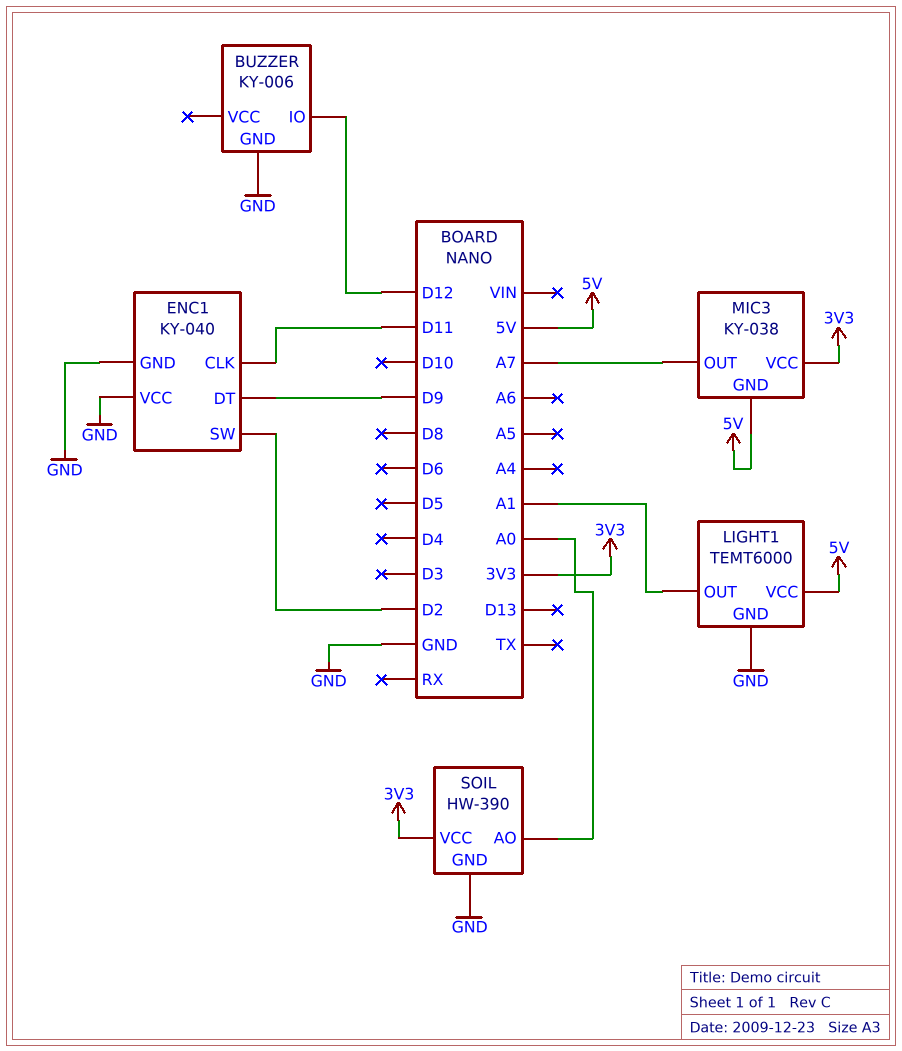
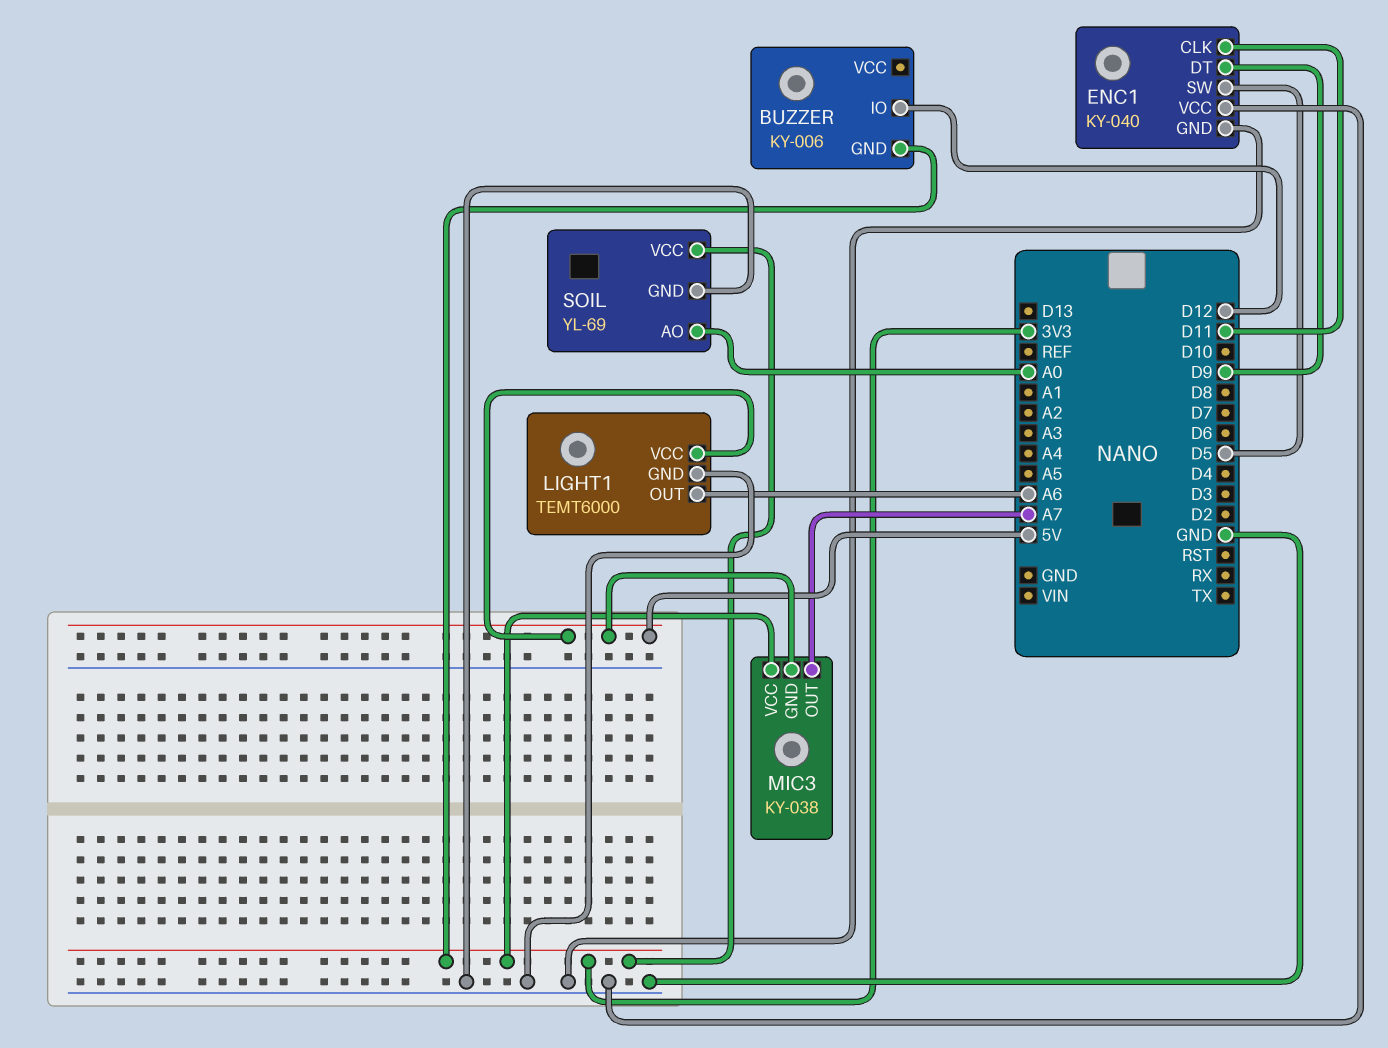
BUZZER pin GND: GND -> 3V3
ENC1 pin SW: D2 -> D5
LIGHT1 pin OUT: A1 -> A6
SOIL: HW-390 -> YL-69

